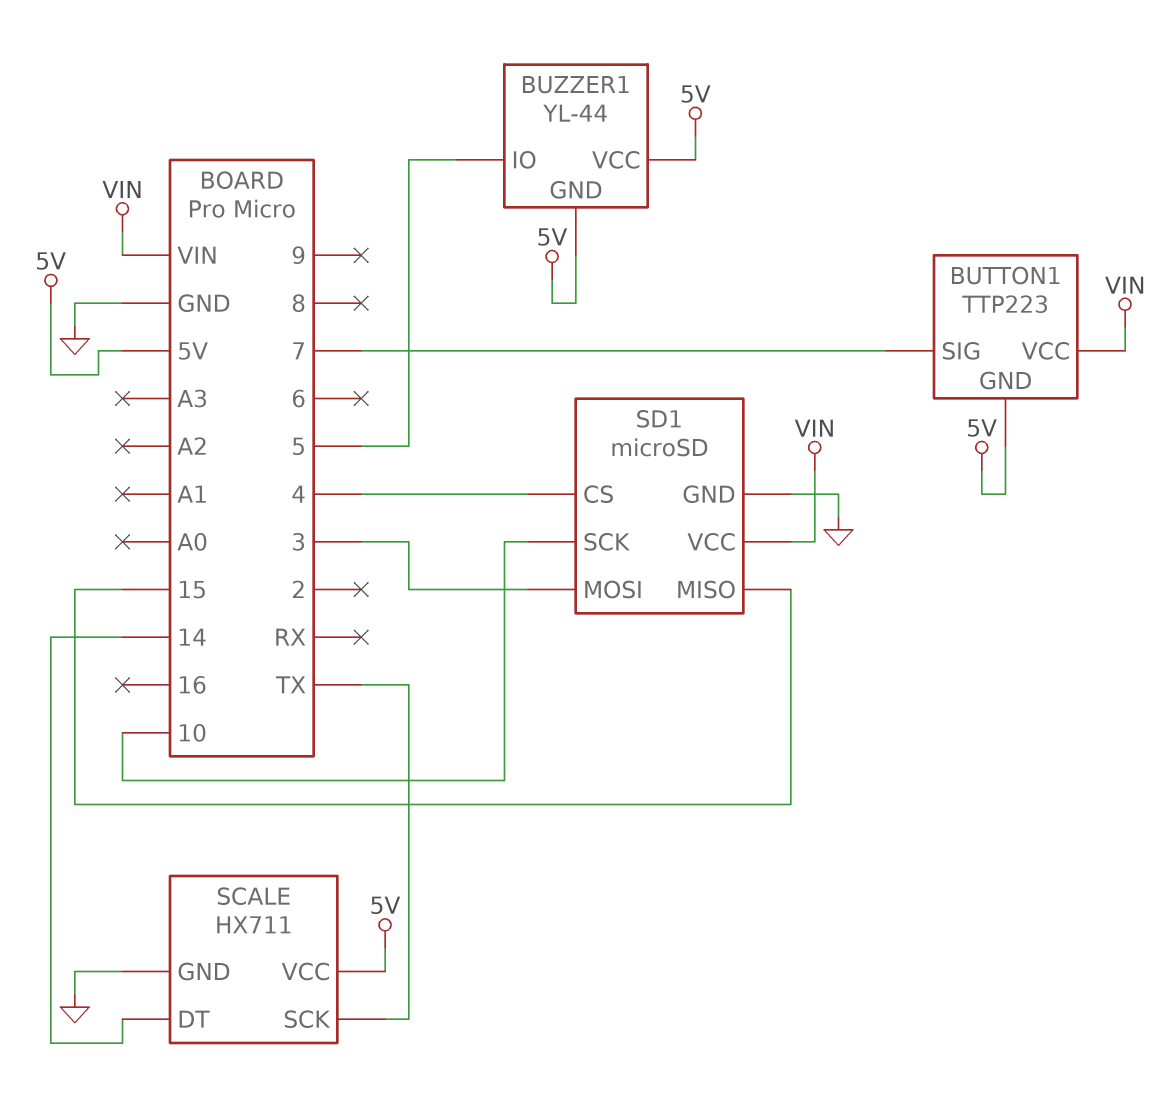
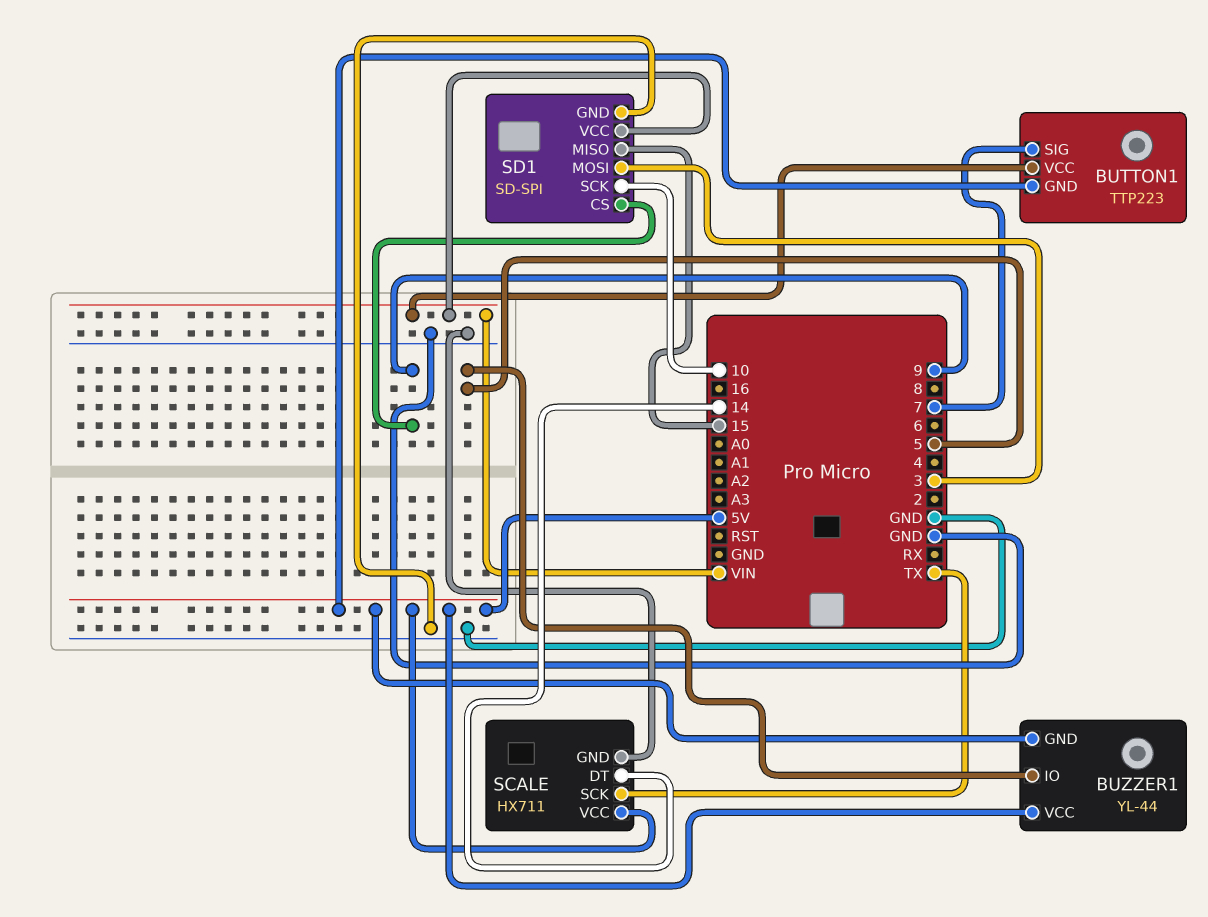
SD1: microSD -> SD-SPI
SD1 pin CS: 4 -> 9

